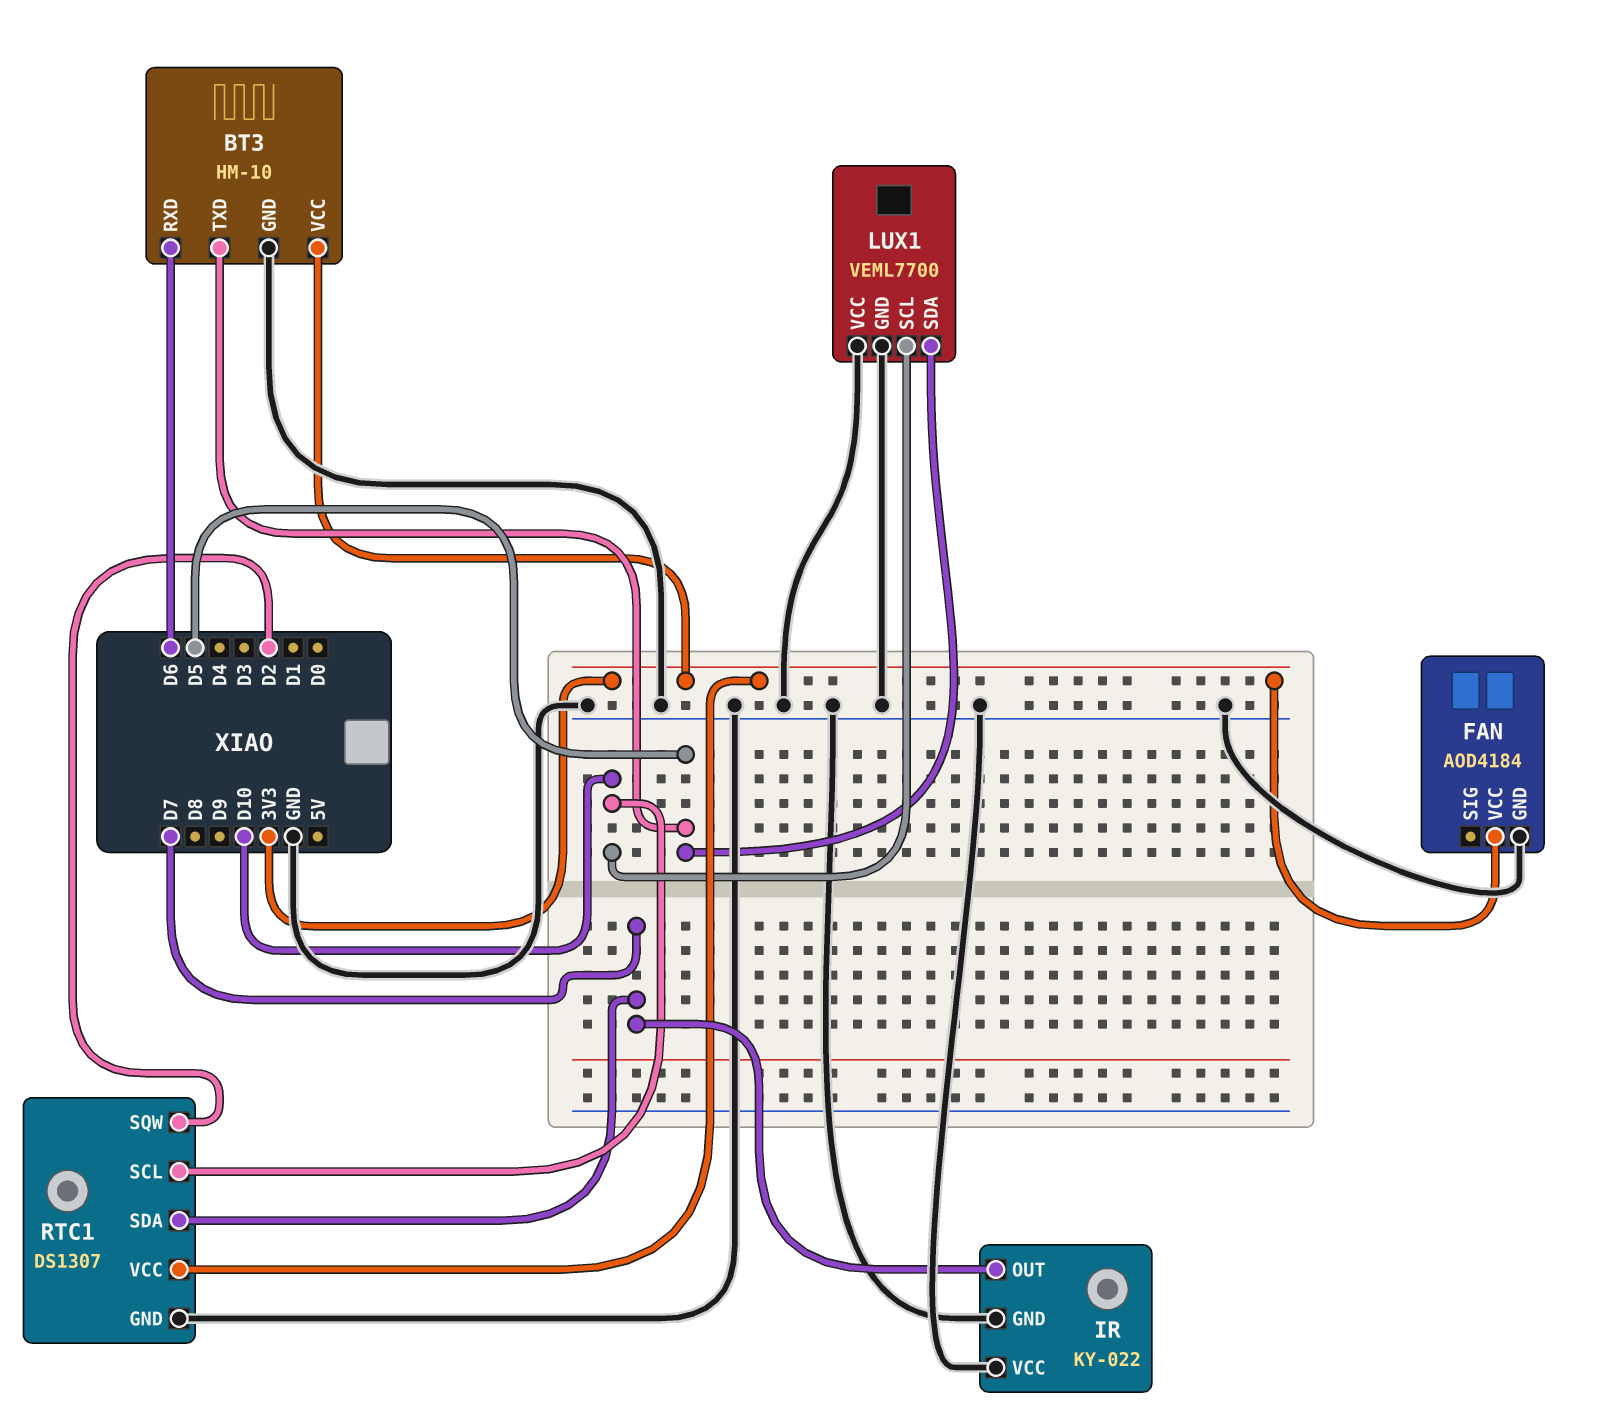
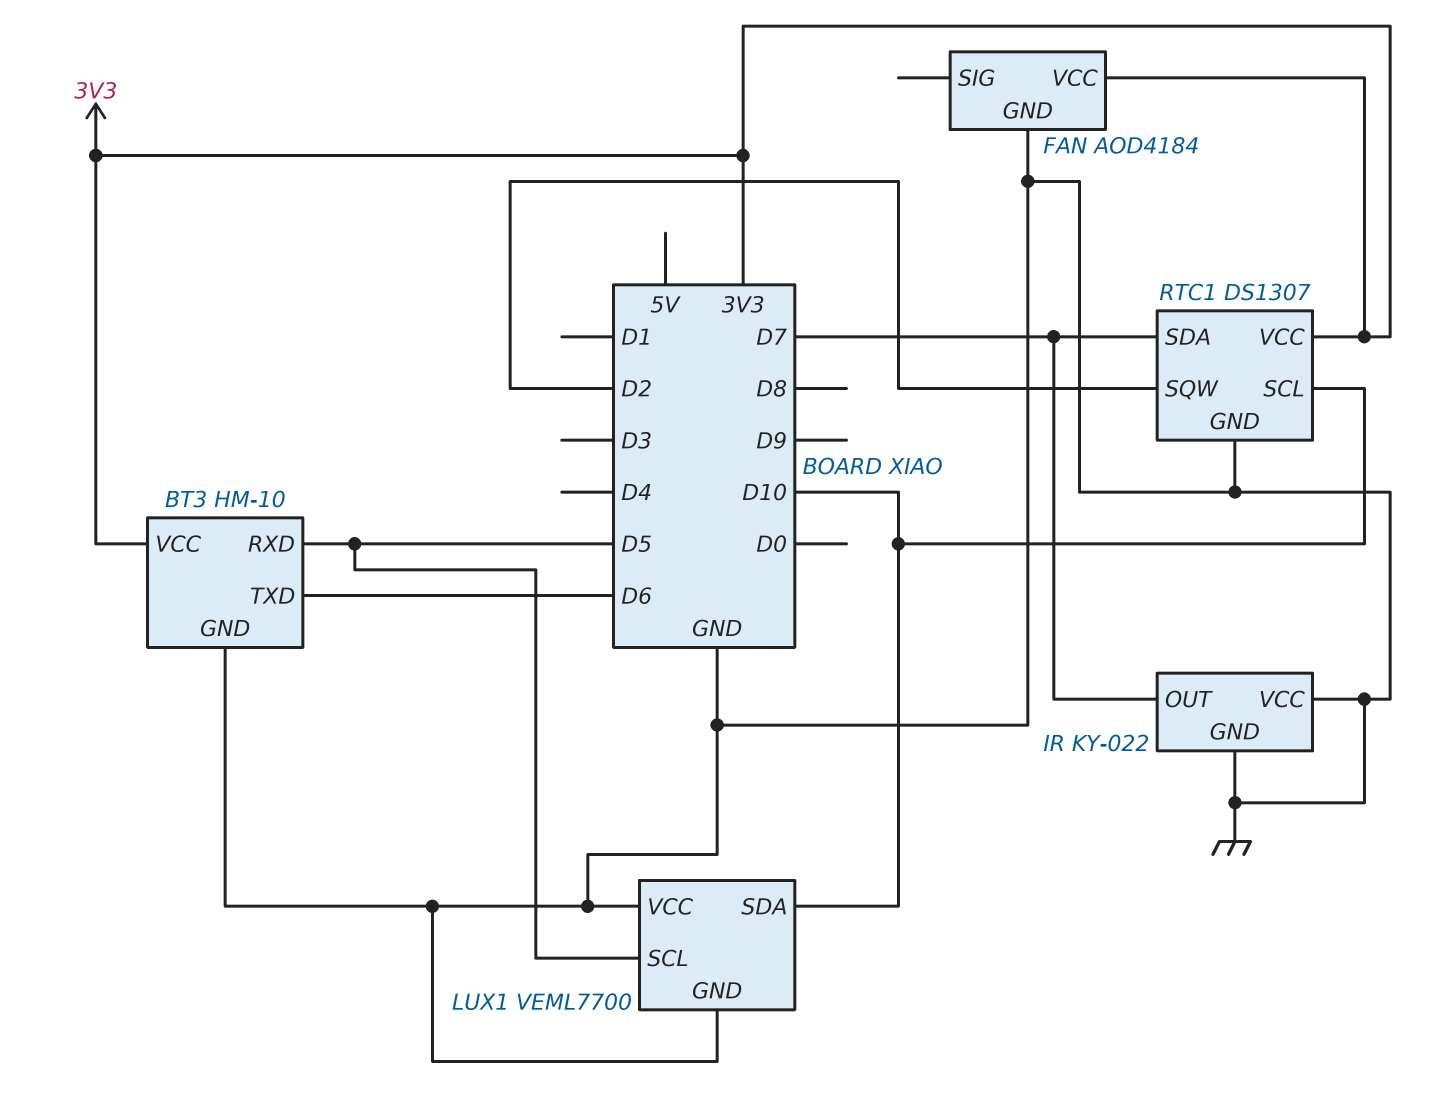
BT3 pin RXD: D6 -> D5
BT3 pin TXD: D5 -> D6
LUX1 pin SCL: D10 -> D5
LUX1 pin SDA: D5 -> D10

